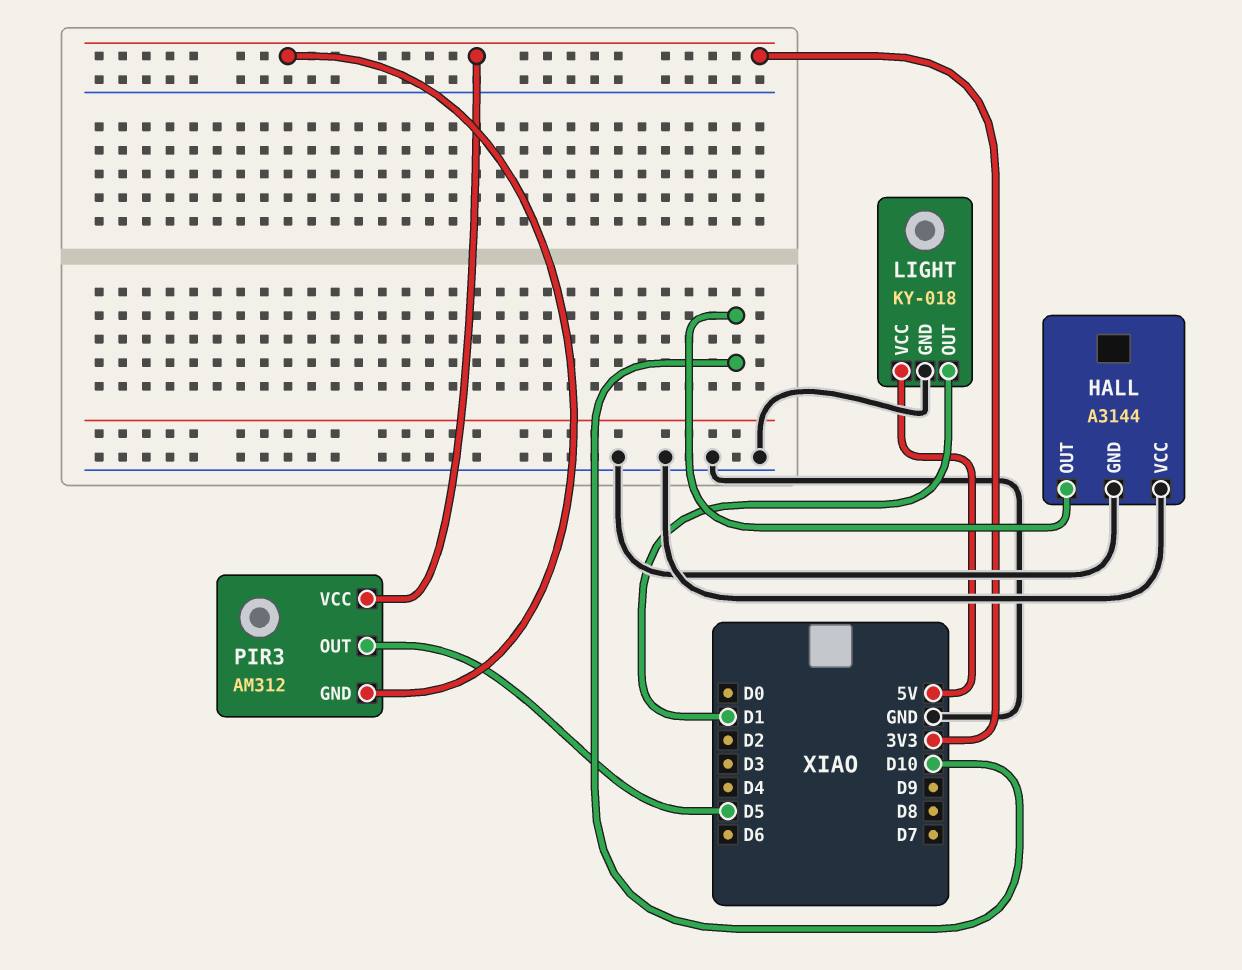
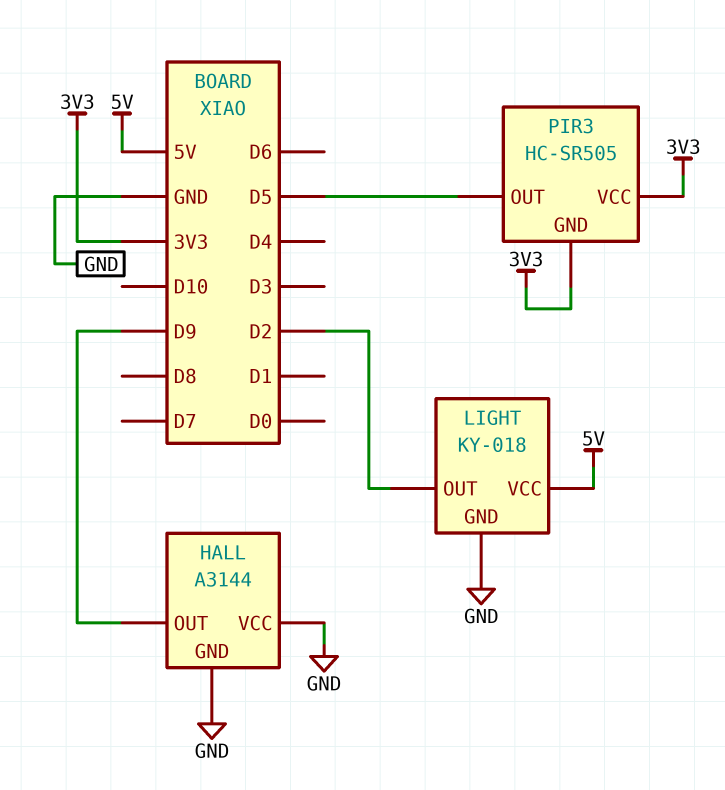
HALL pin OUT: D10 -> D9
LIGHT pin OUT: D1 -> D2
PIR3: AM312 -> HC-SR505

